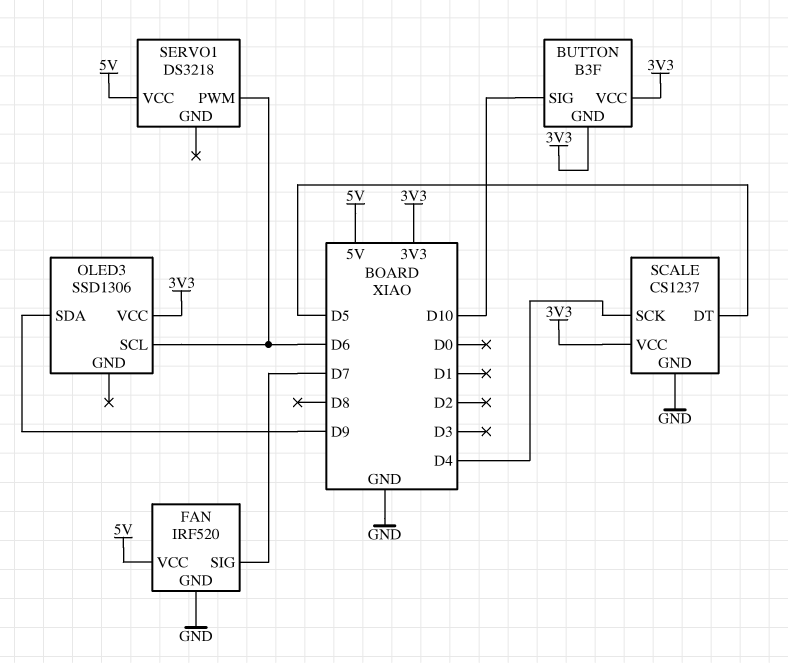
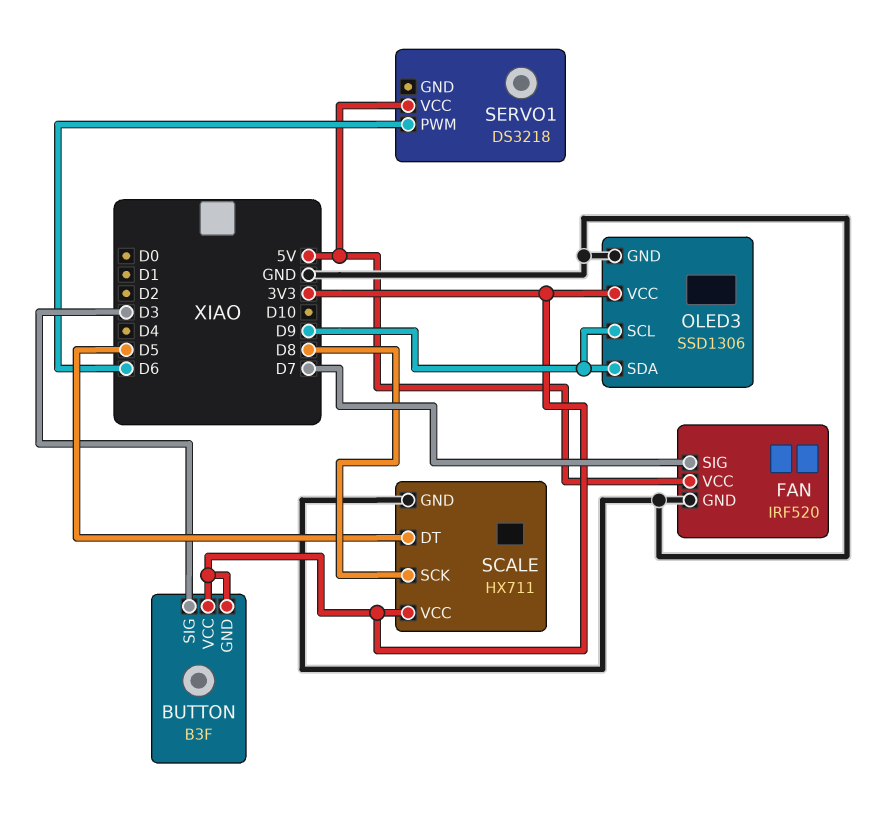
BUTTON pin SIG: D10 -> D3
OLED3 pin GND: none -> GND
OLED3 pin SCL: D6 -> D9
SCALE: CS1237 -> HX711
SCALE pin SCK: D4 -> D8

